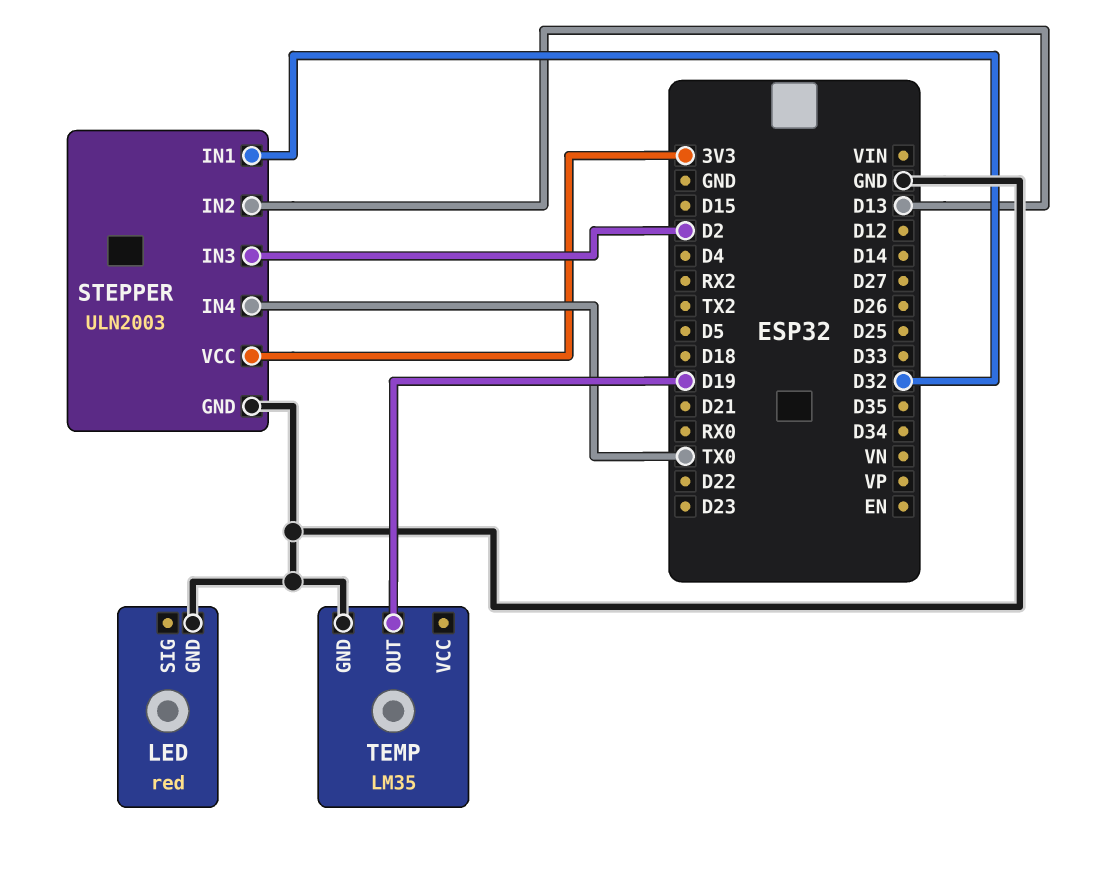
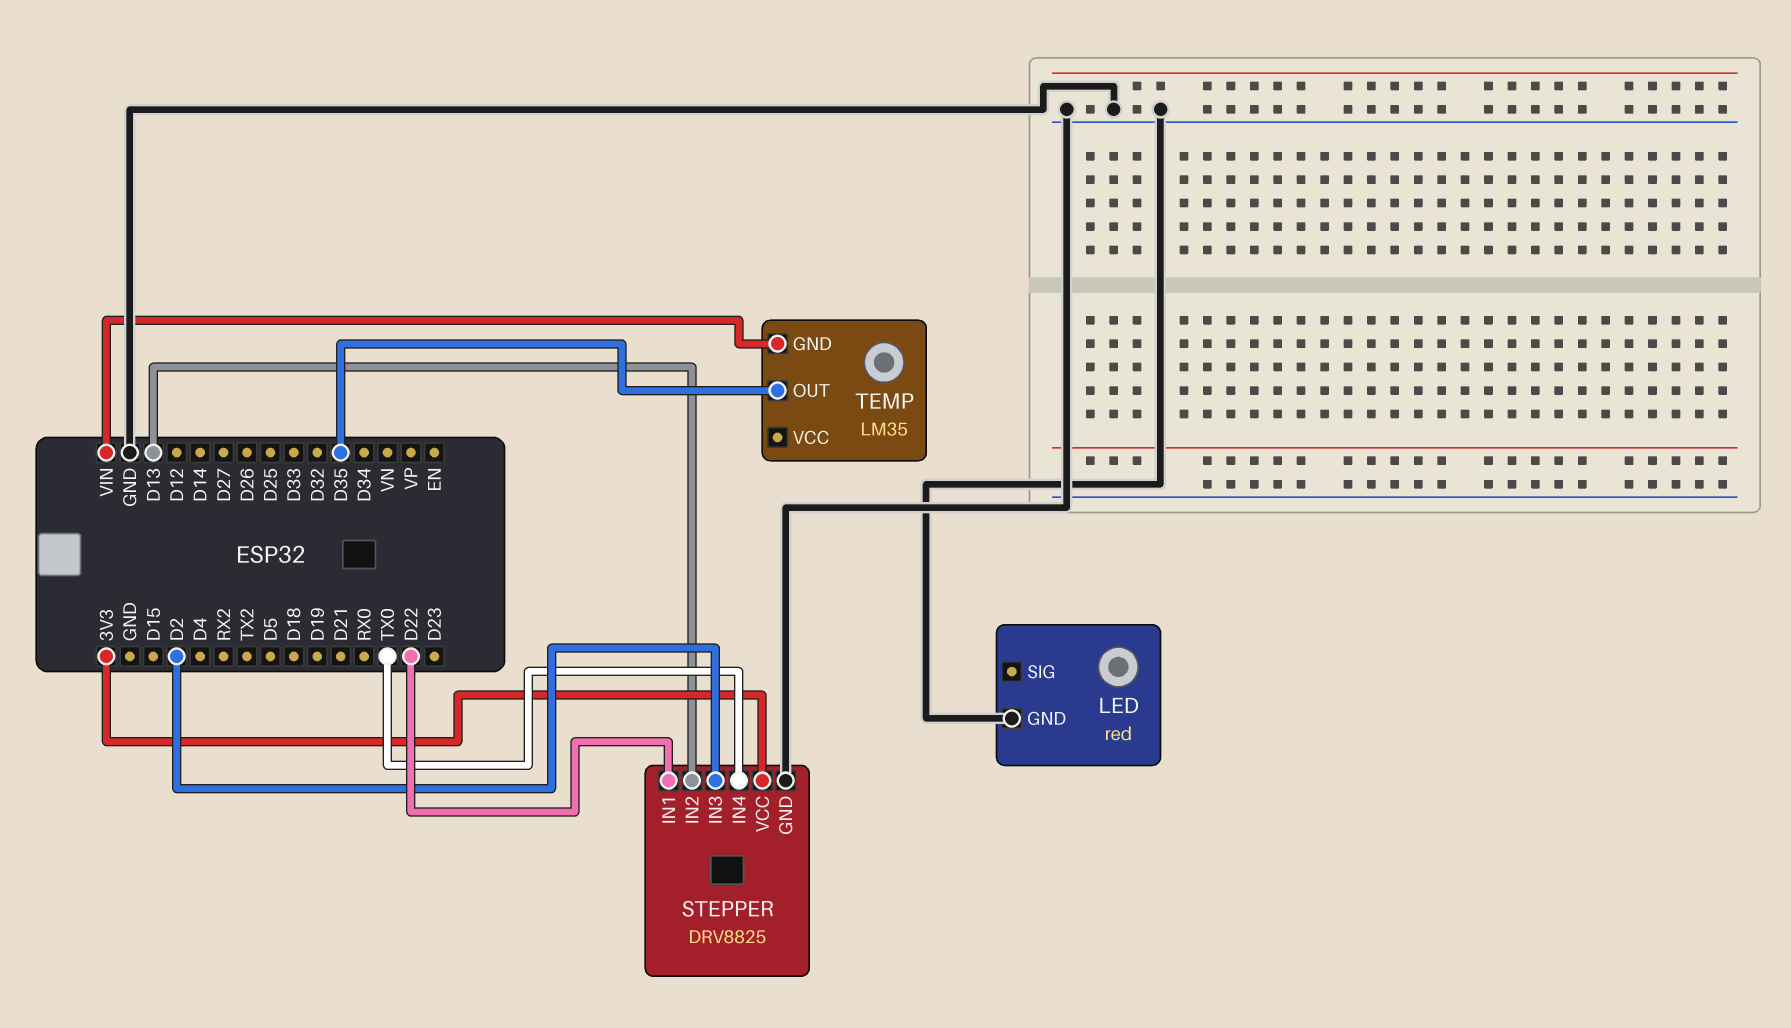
STEPPER: ULN2003 -> DRV8825
STEPPER pin IN1: D32 -> D22
TEMP pin GND: GND -> VIN
TEMP pin OUT: D19 -> D35

